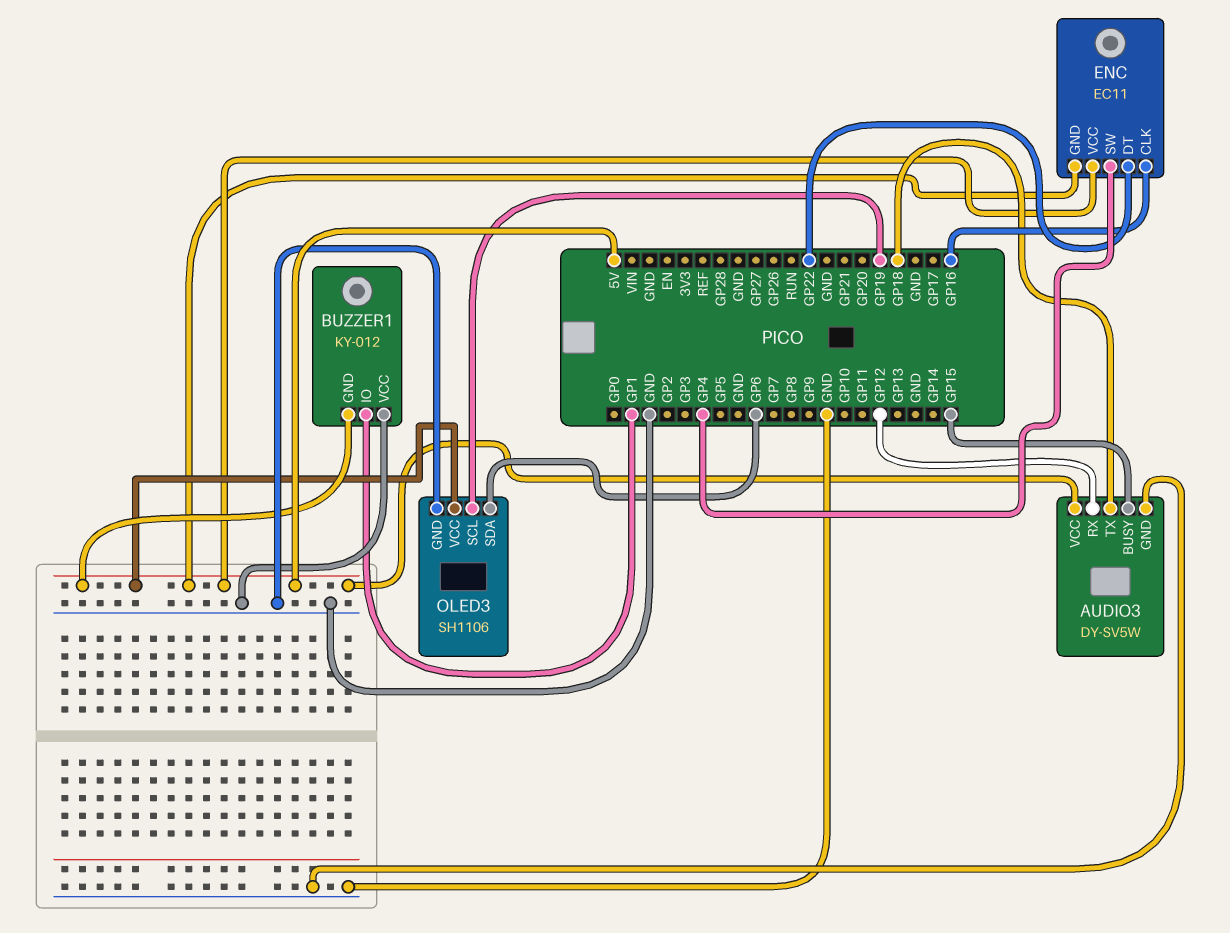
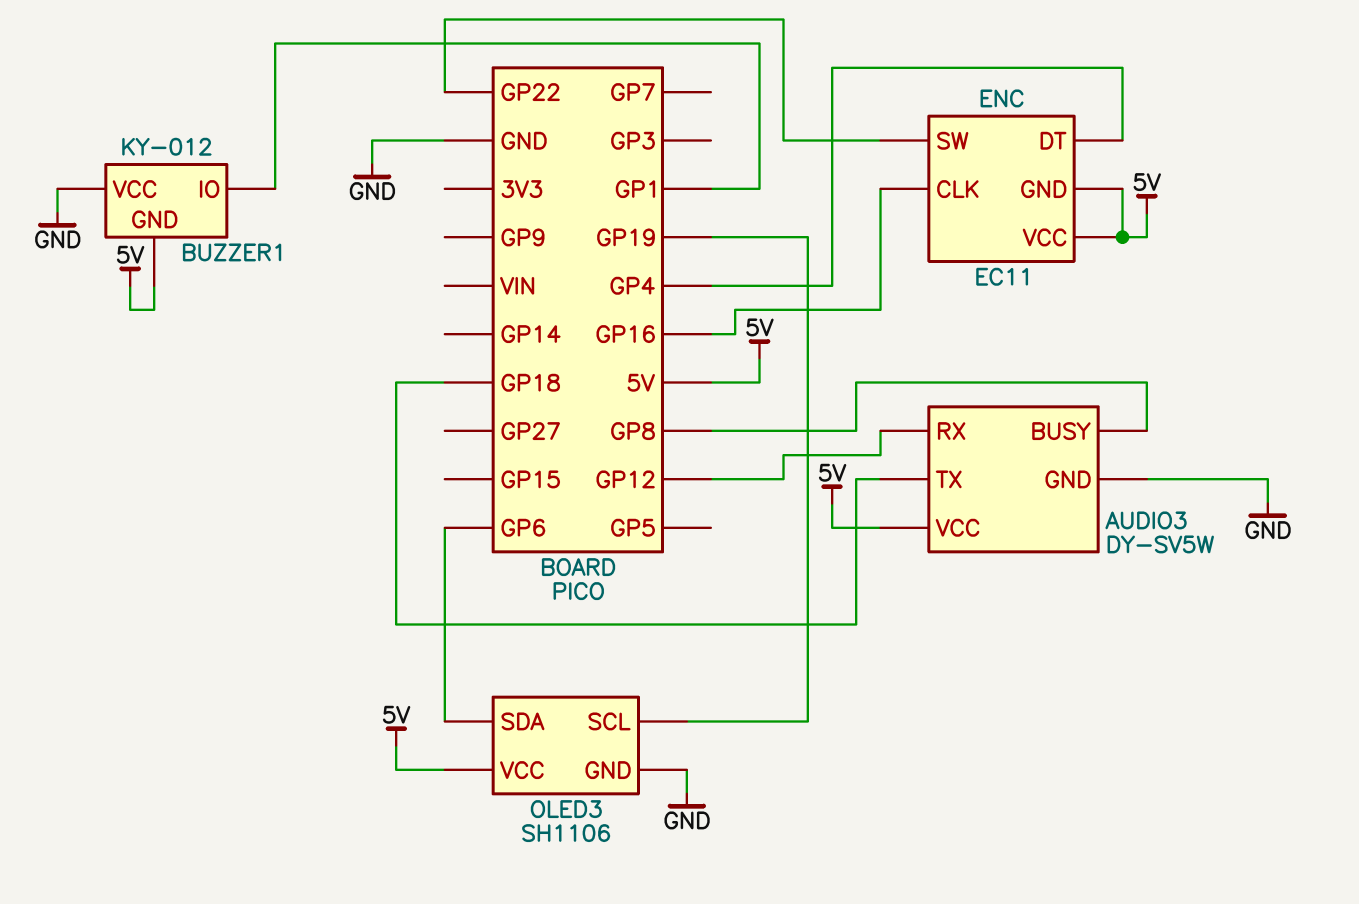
AUDIO3 pin BUSY: GP15 -> GP8
ENC pin DT: GP22 -> GP4
ENC pin SW: GP4 -> GP22

